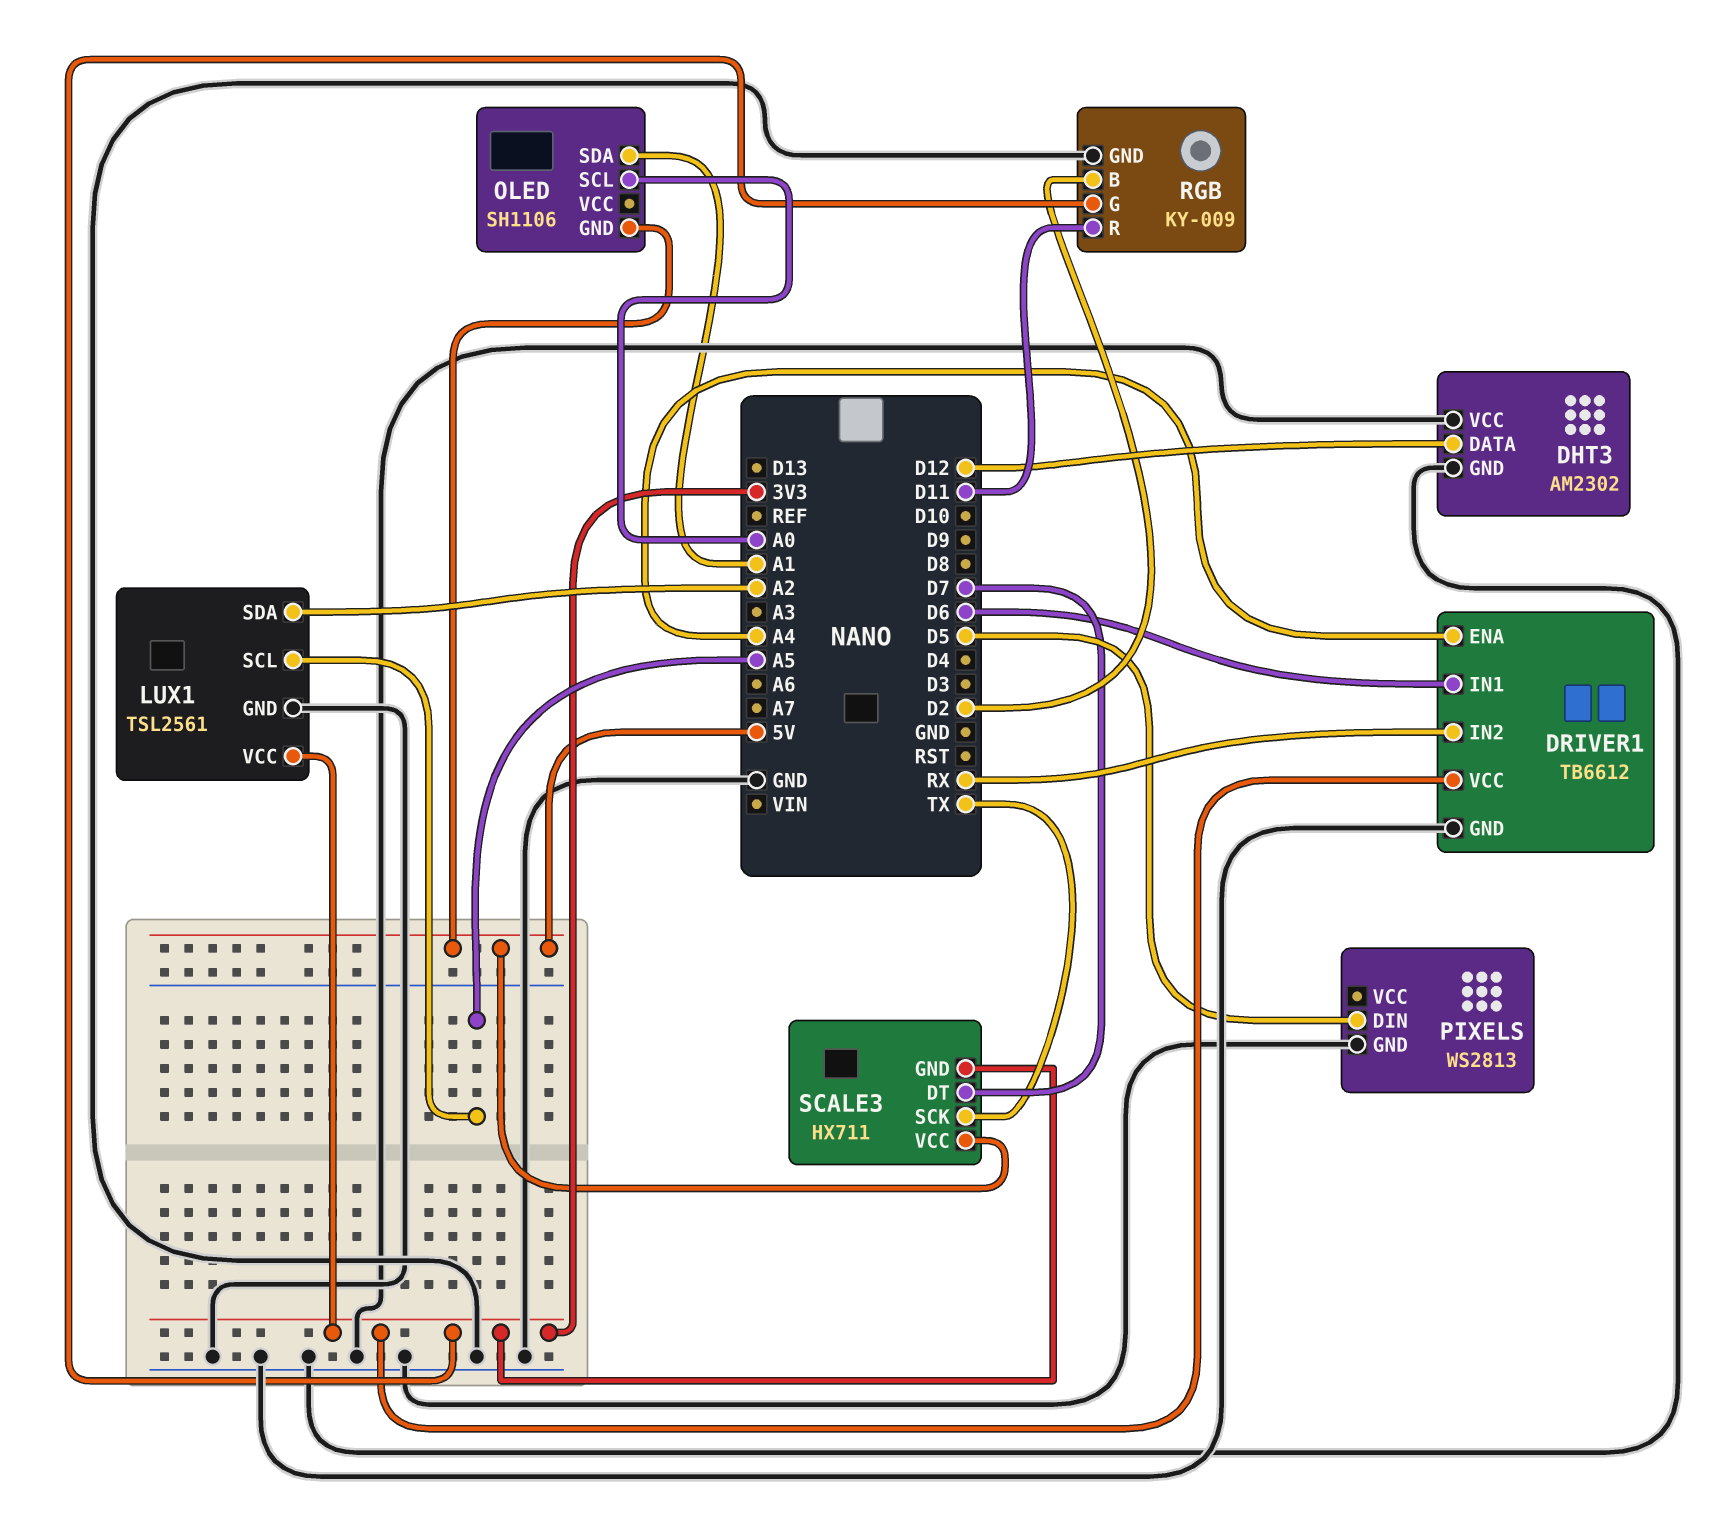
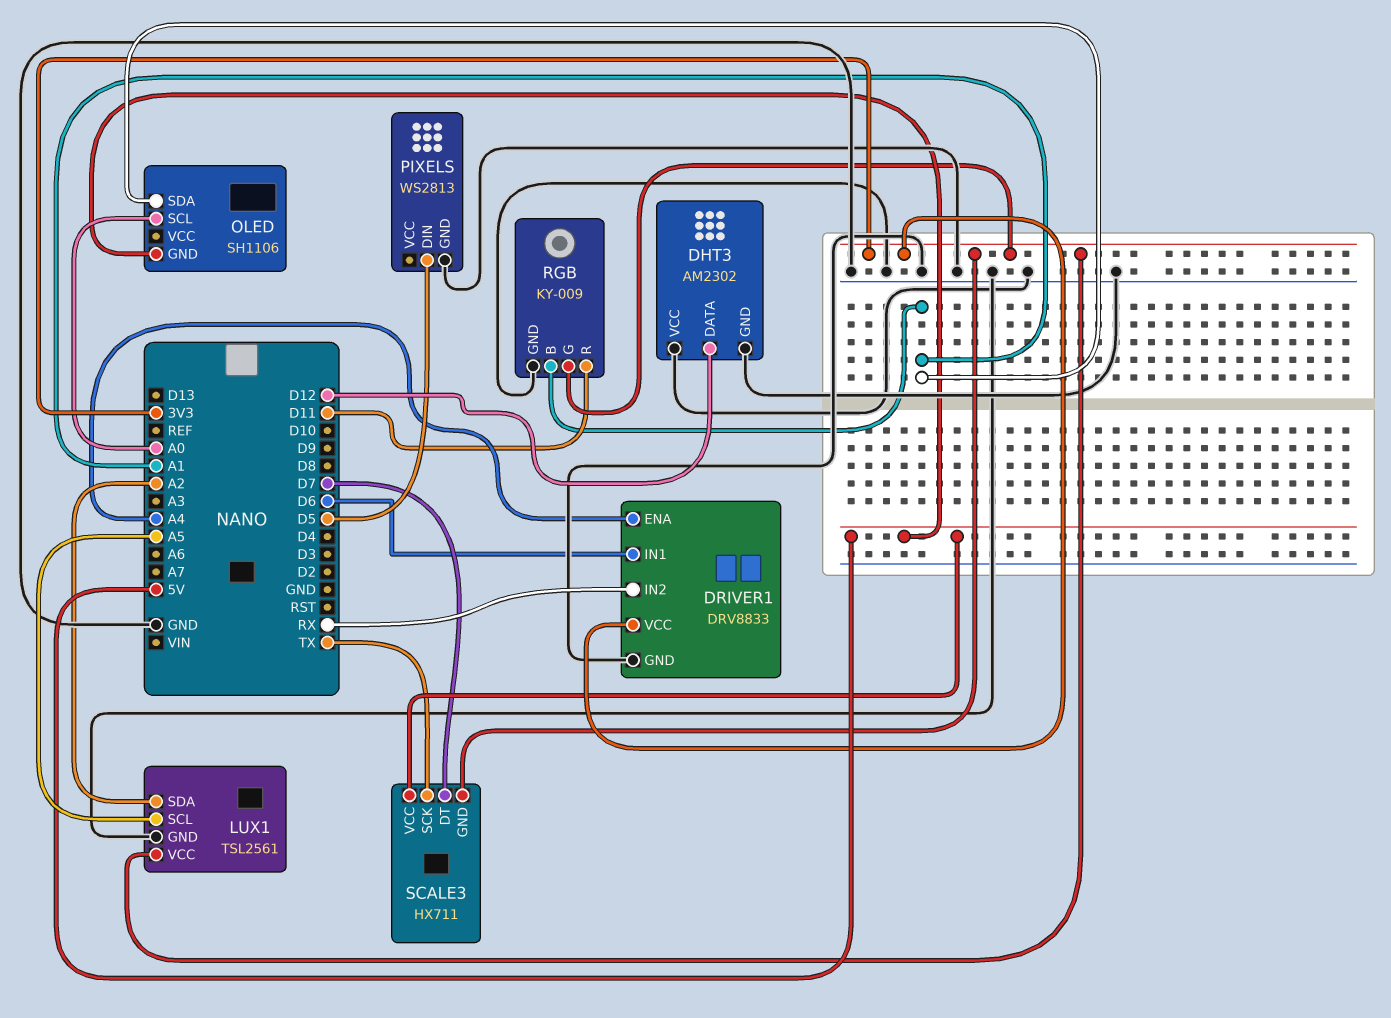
DRIVER1: TB6612 -> DRV8833
RGB pin B: D2 -> A1

